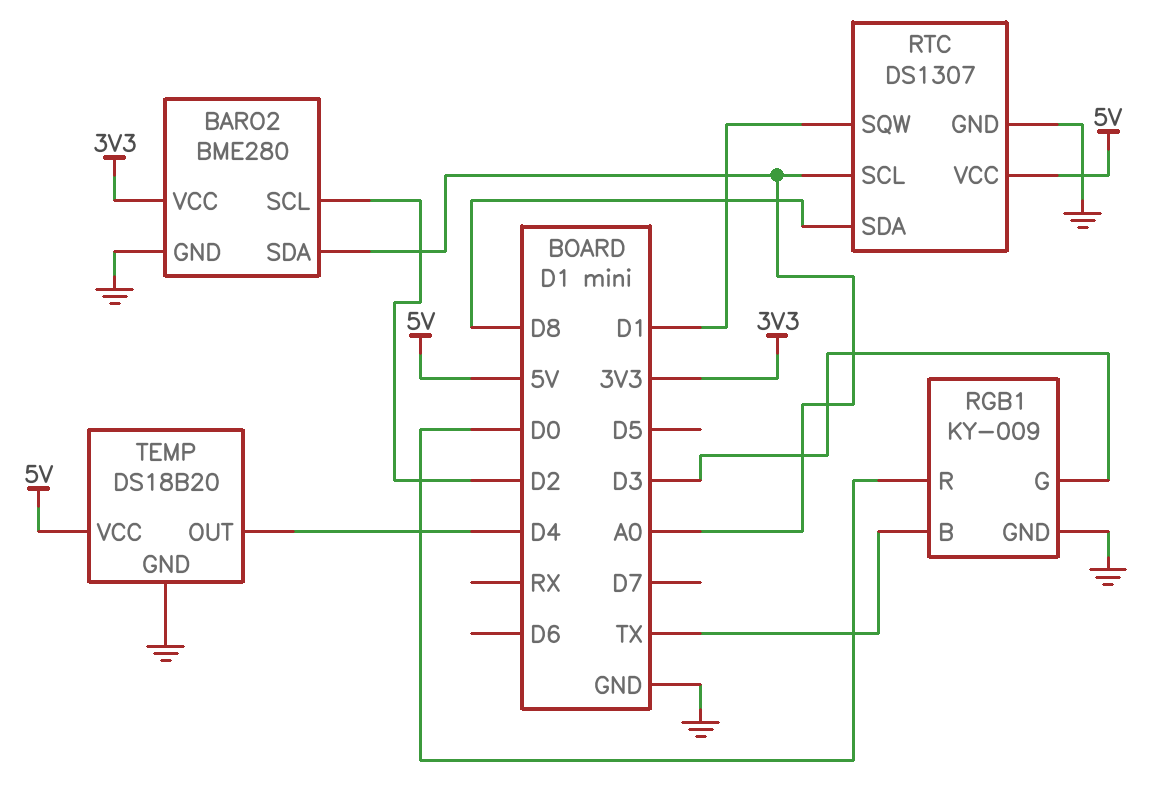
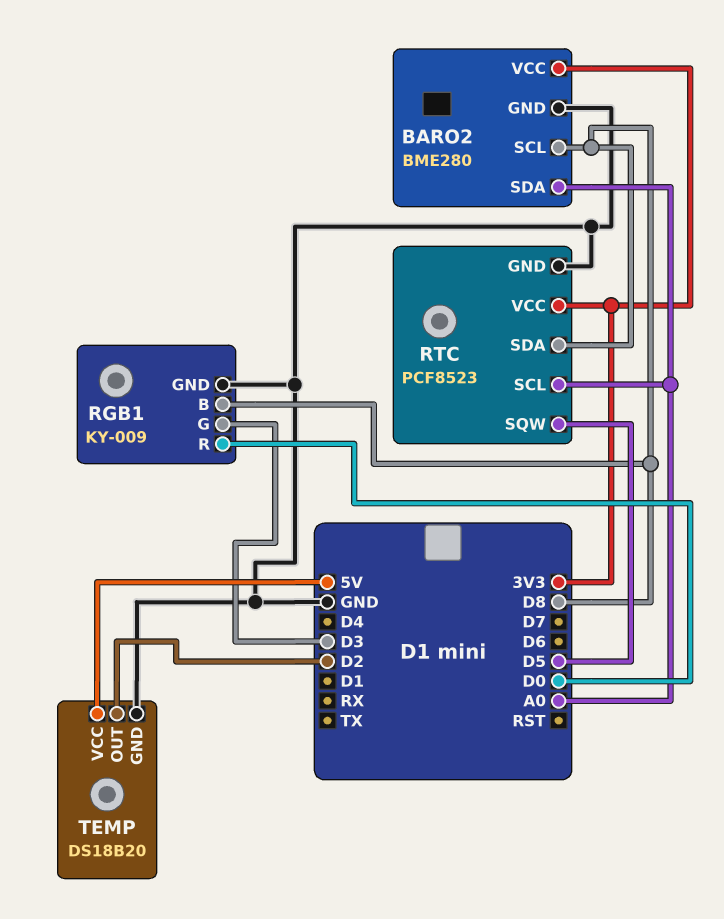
BARO2 pin SCL: D2 -> D8
RGB1 pin B: TX -> D8
RTC: DS1307 -> PCF8523
RTC pin SQW: D1 -> D5
RTC pin VCC: 5V -> 3V3
TEMP pin OUT: D4 -> D2

